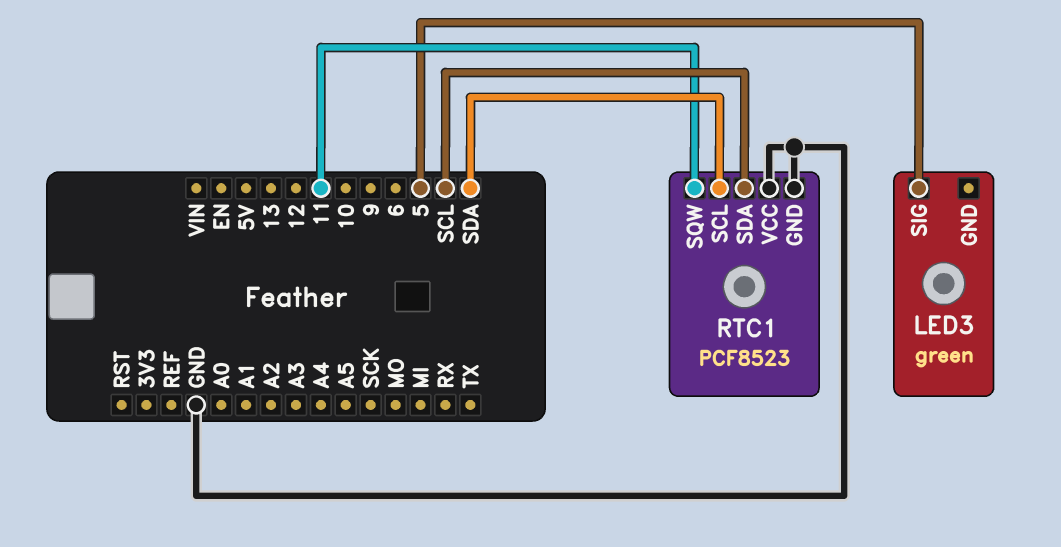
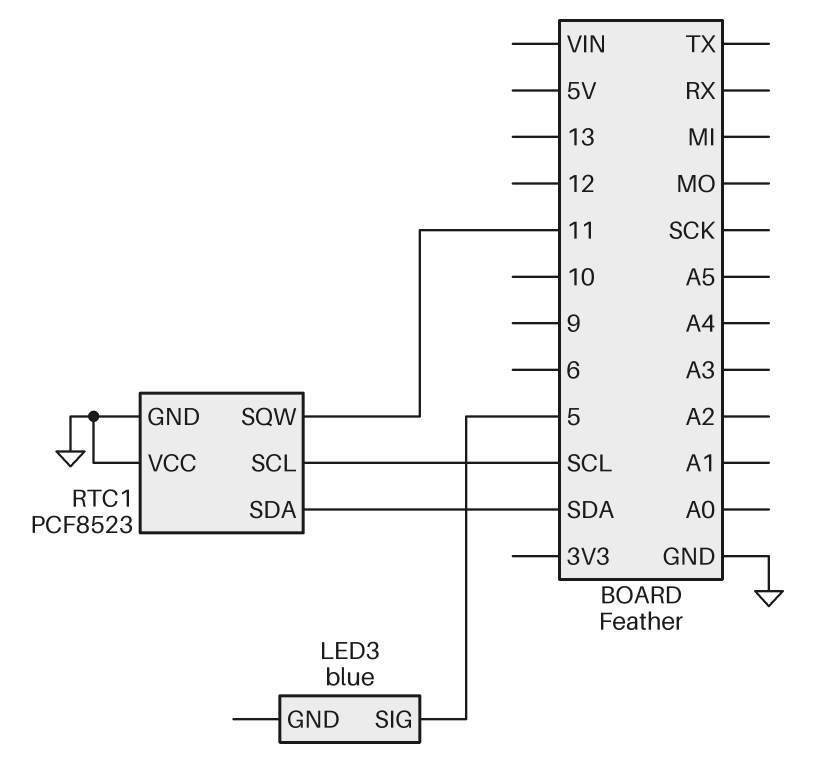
LED3: green -> blue
RTC1 pin SCL: SDA -> SCL
RTC1 pin SDA: SCL -> SDA

